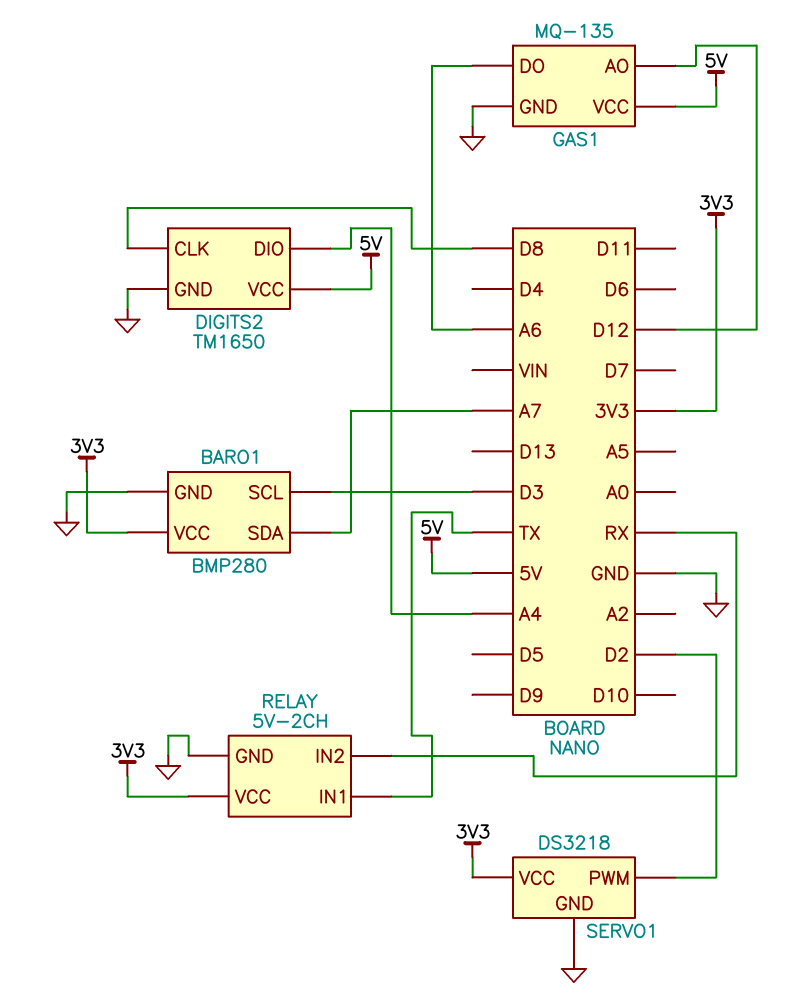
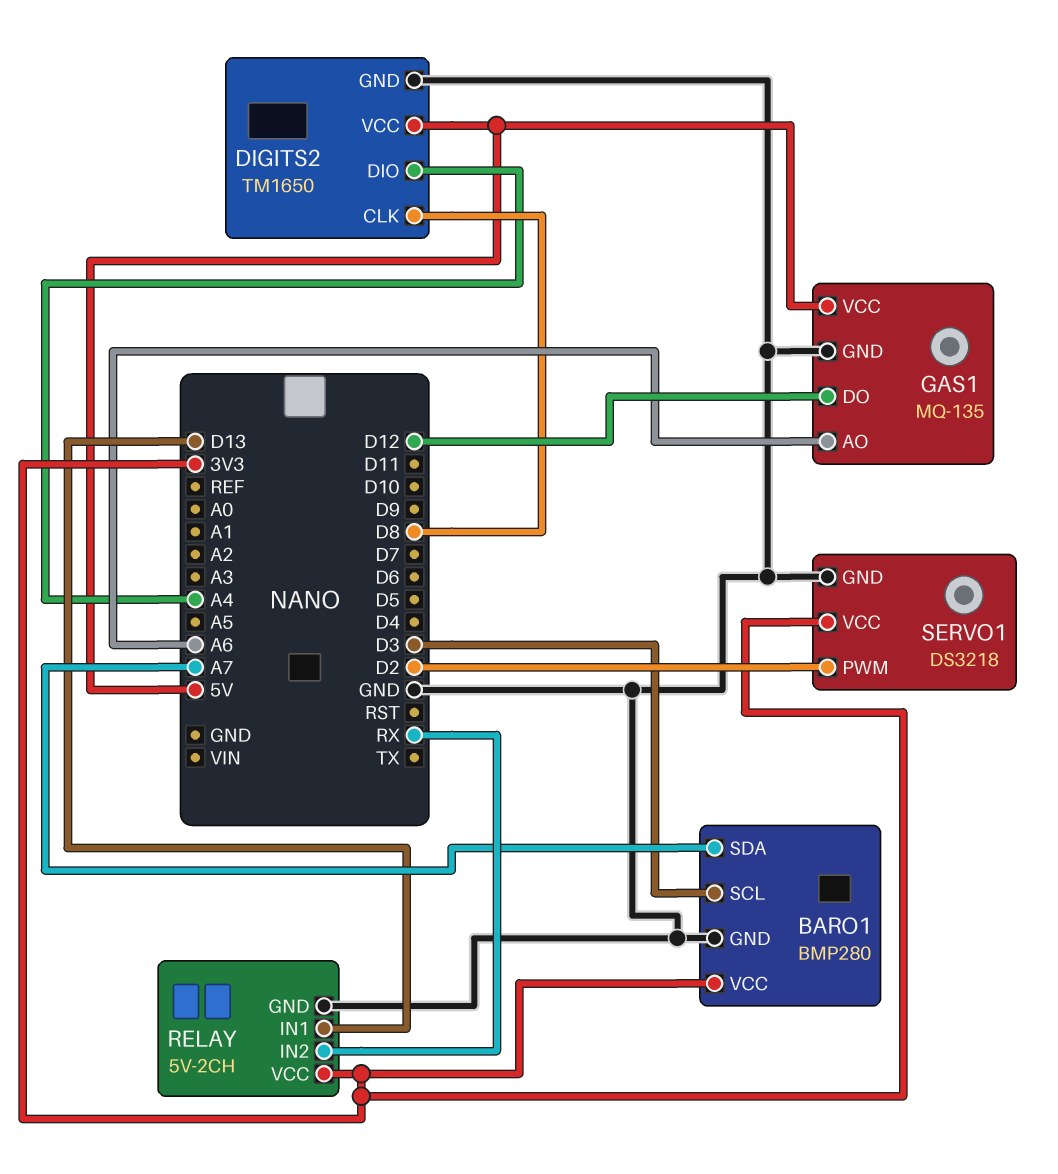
GAS1 pin AO: D12 -> A6
GAS1 pin DO: A6 -> D12
RELAY pin IN1: TX -> D13

